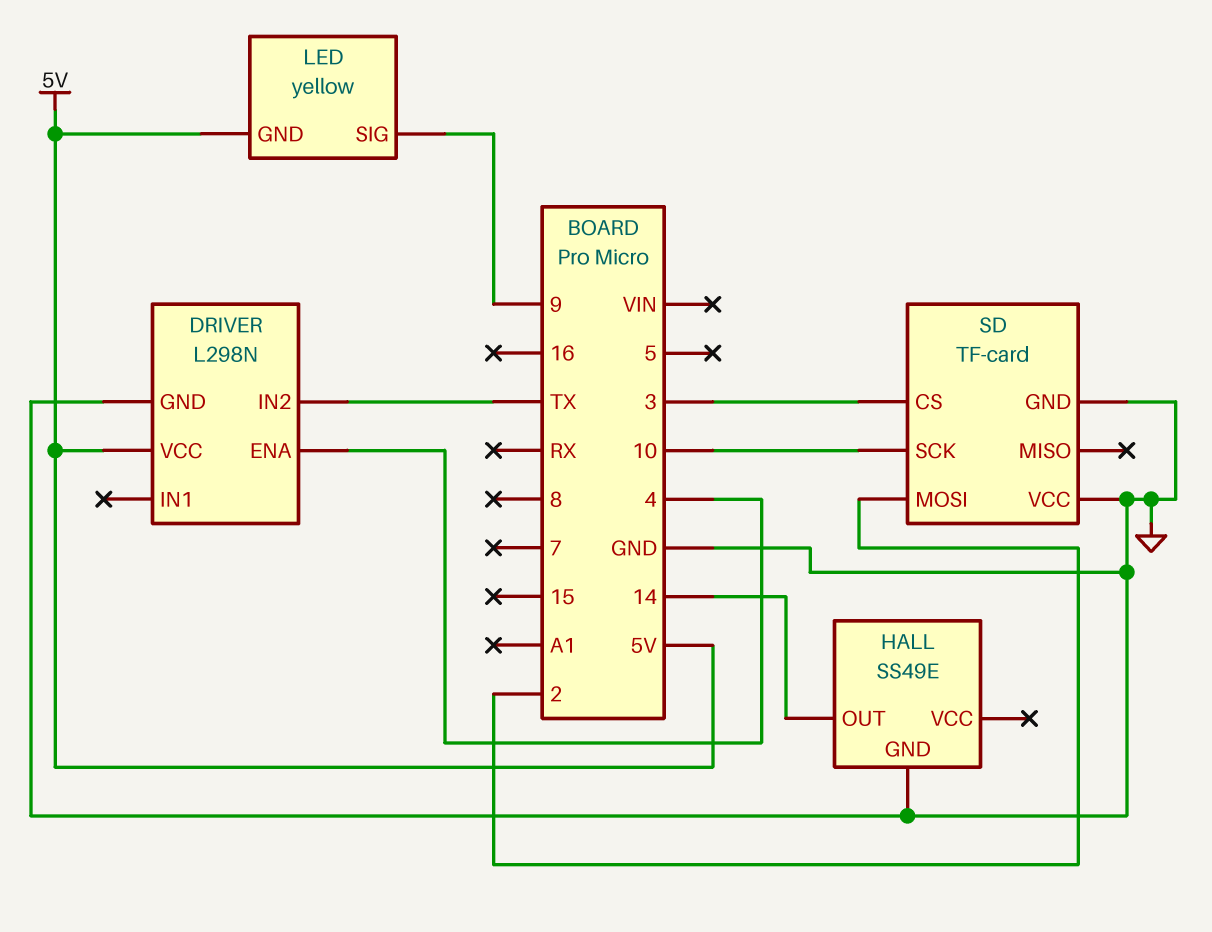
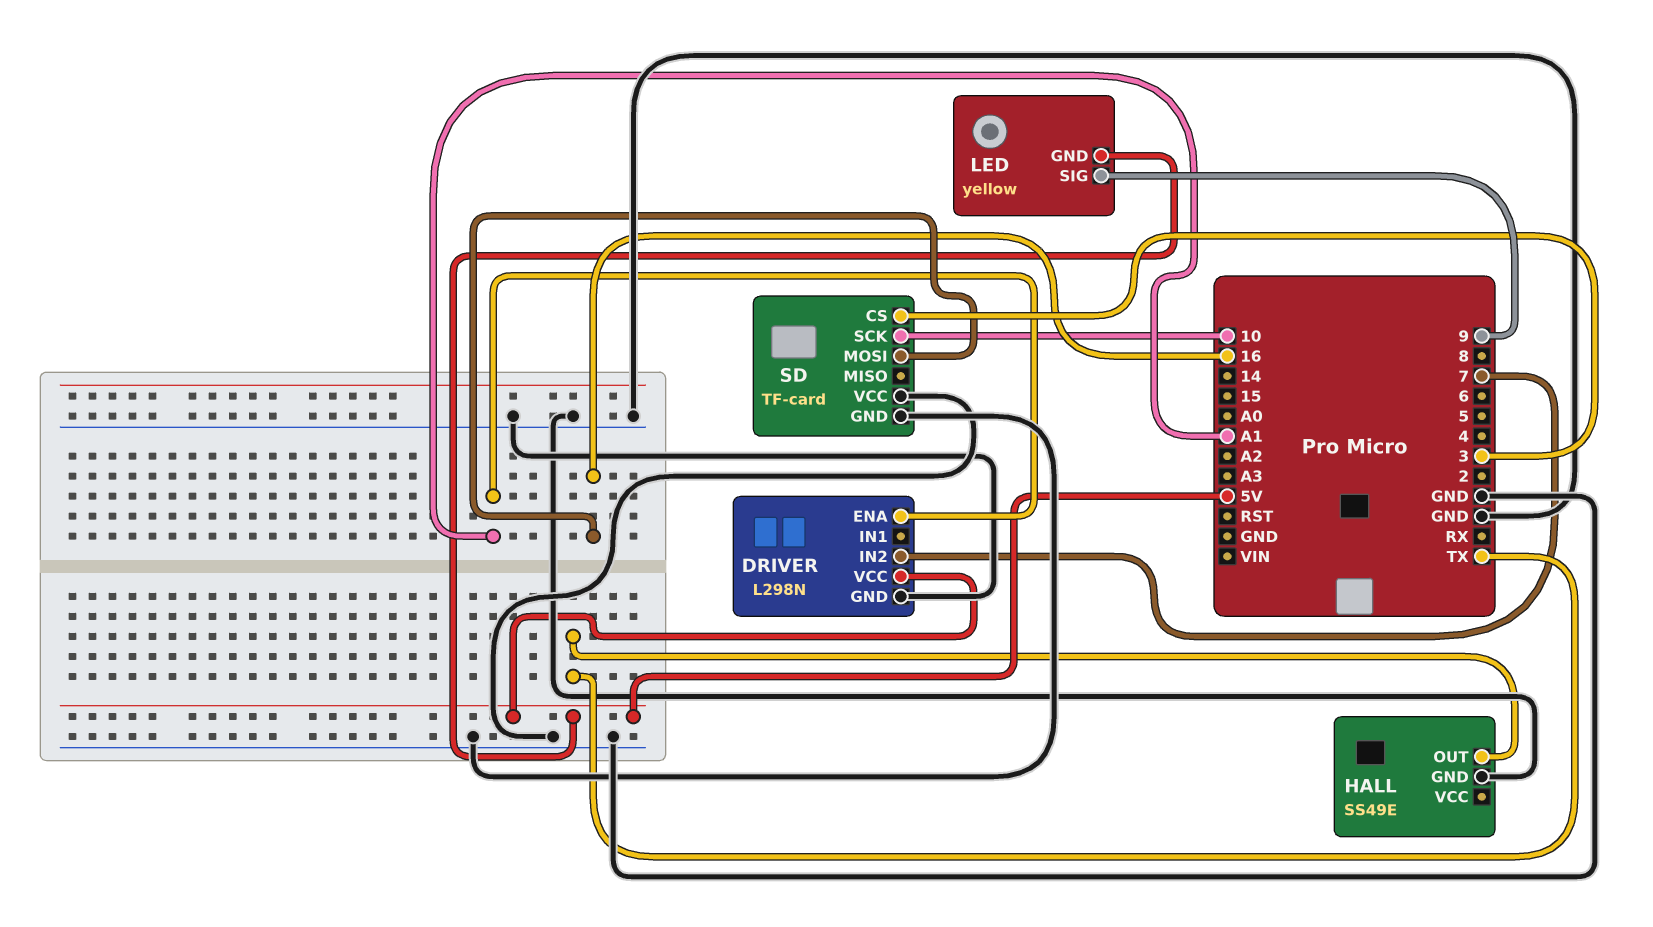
DRIVER pin ENA: 4 -> A1
DRIVER pin IN2: TX -> 7
HALL pin OUT: 14 -> TX
SD pin MOSI: 2 -> 16

